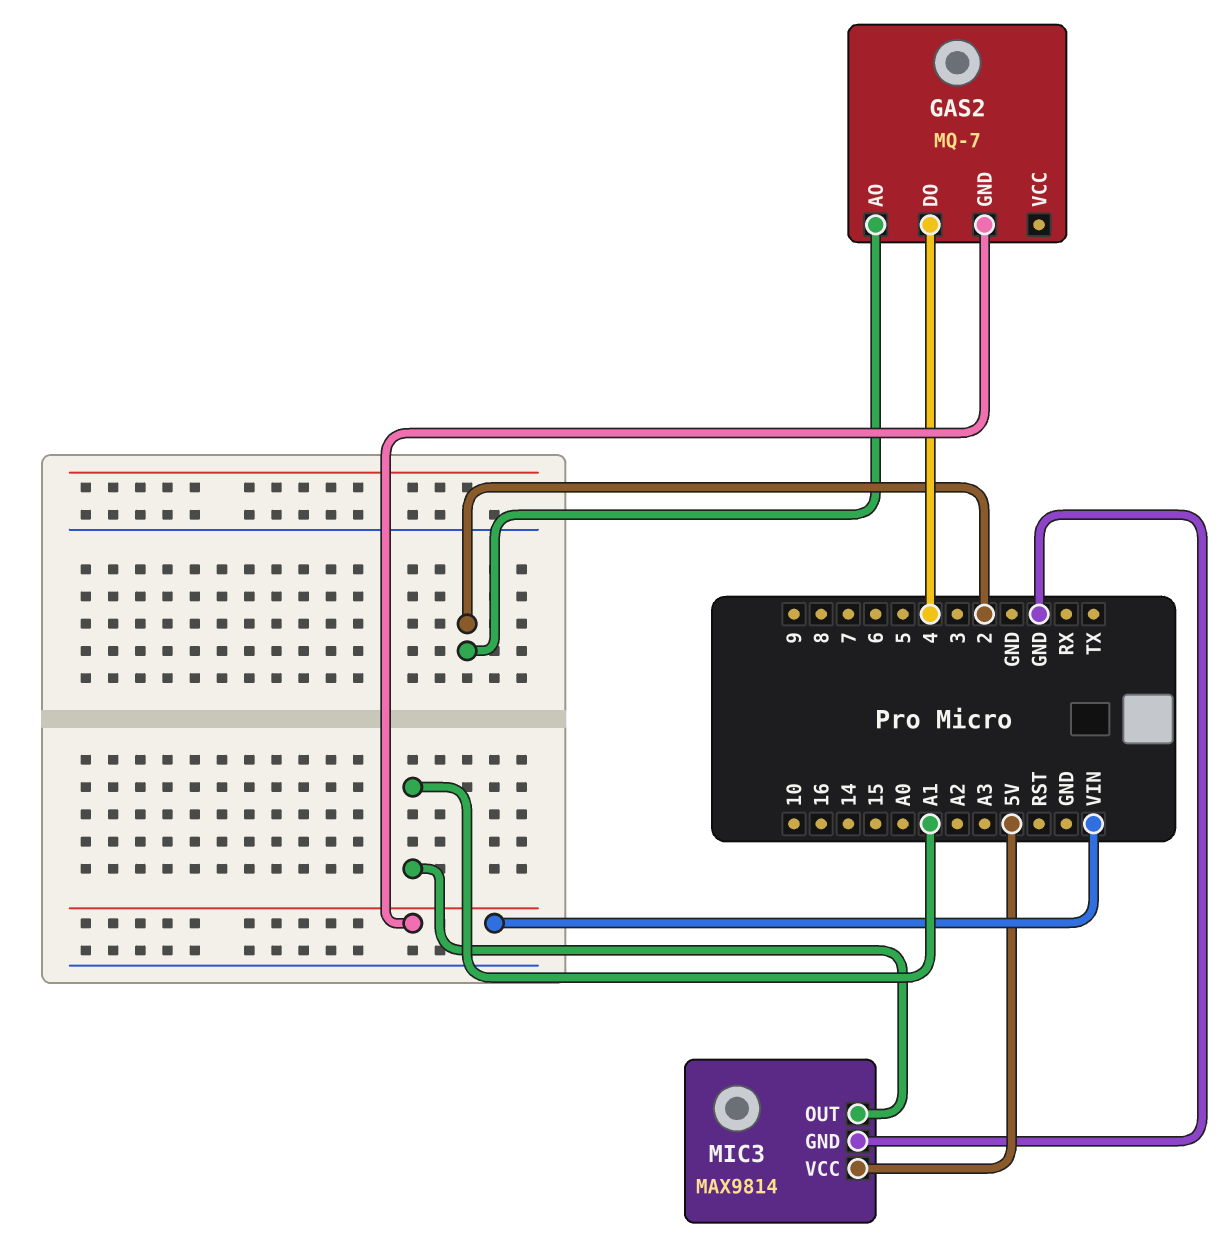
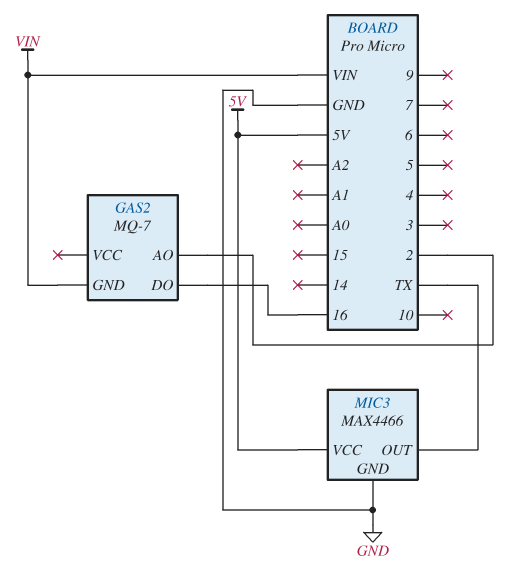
GAS2 pin DO: 4 -> 16
MIC3: MAX9814 -> MAX4466
MIC3 pin OUT: A1 -> TX

